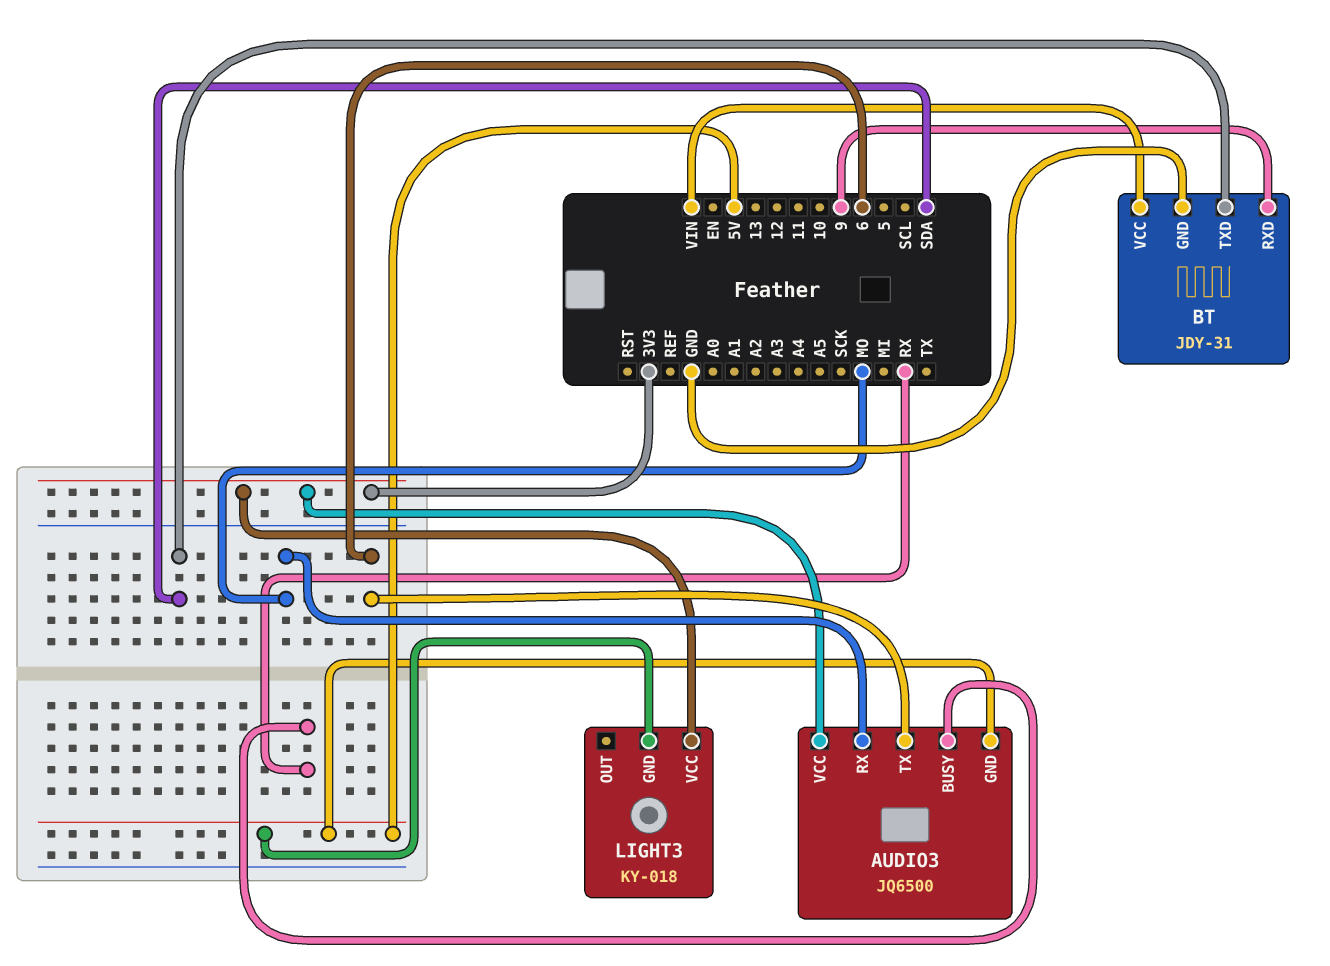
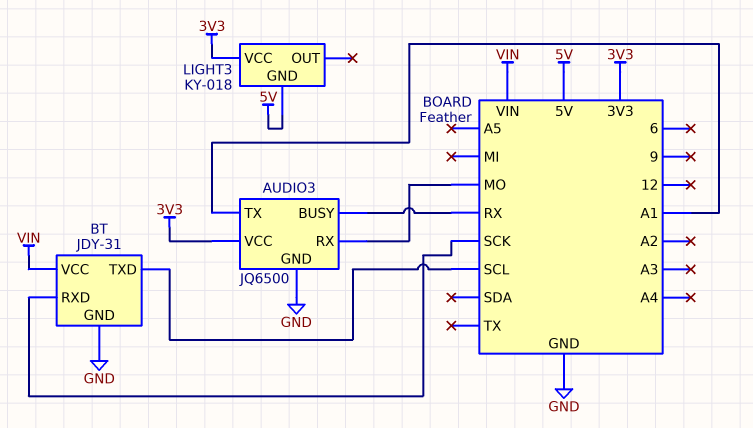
AUDIO3 pin GND: 5V -> GND
AUDIO3 pin TX: 6 -> A1
BT pin RXD: 9 -> SCK
BT pin TXD: SDA -> SCL

